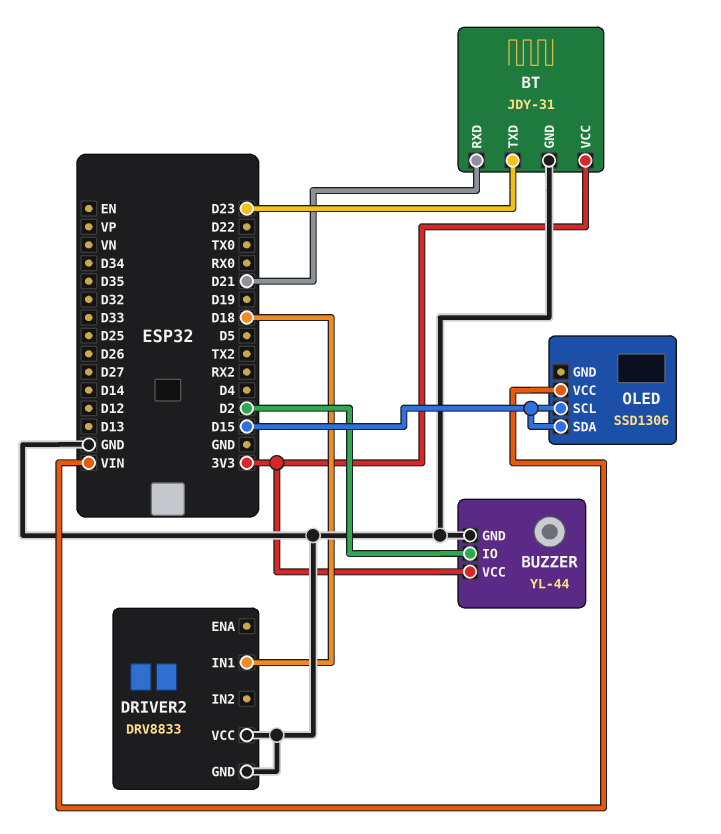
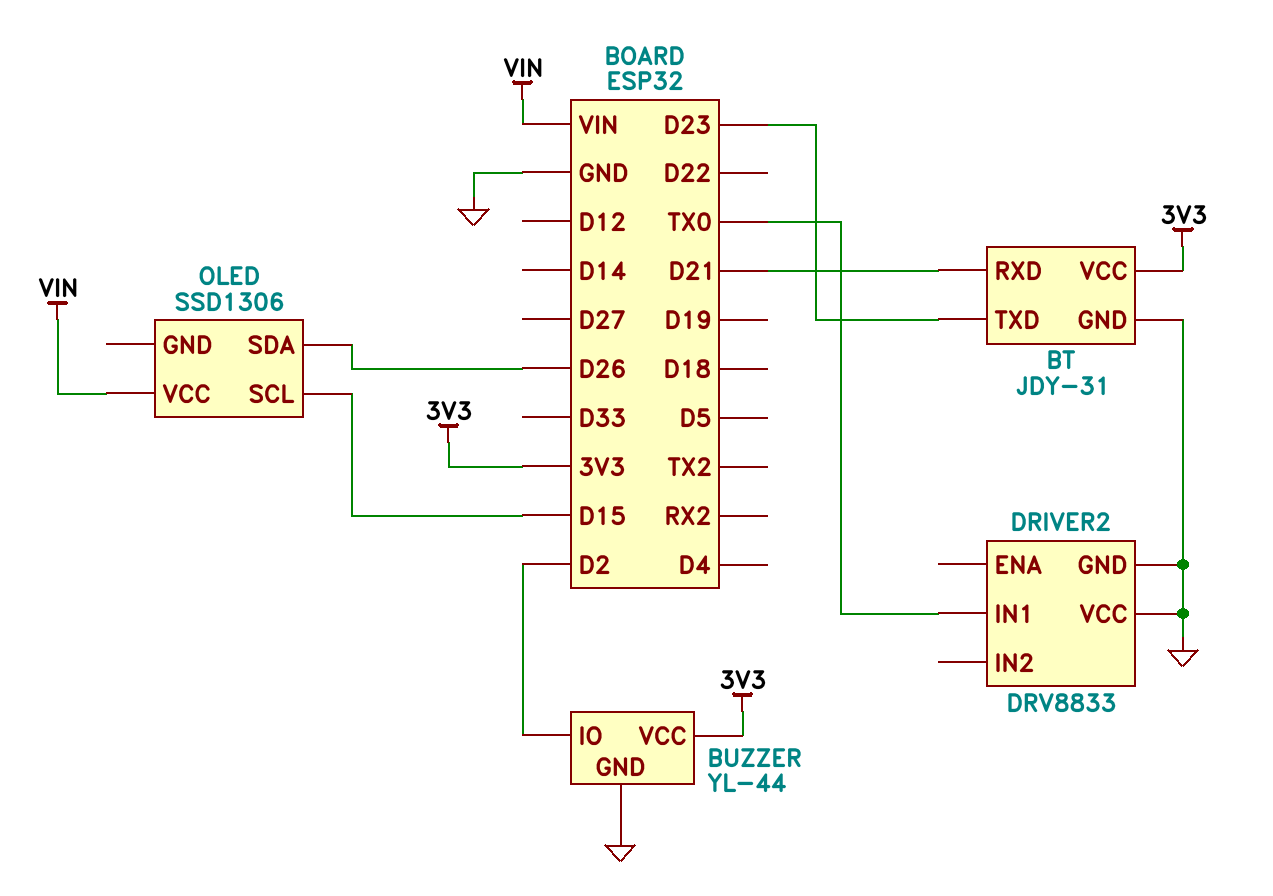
DRIVER2 pin IN1: D18 -> TX0
OLED pin SDA: D15 -> D26

